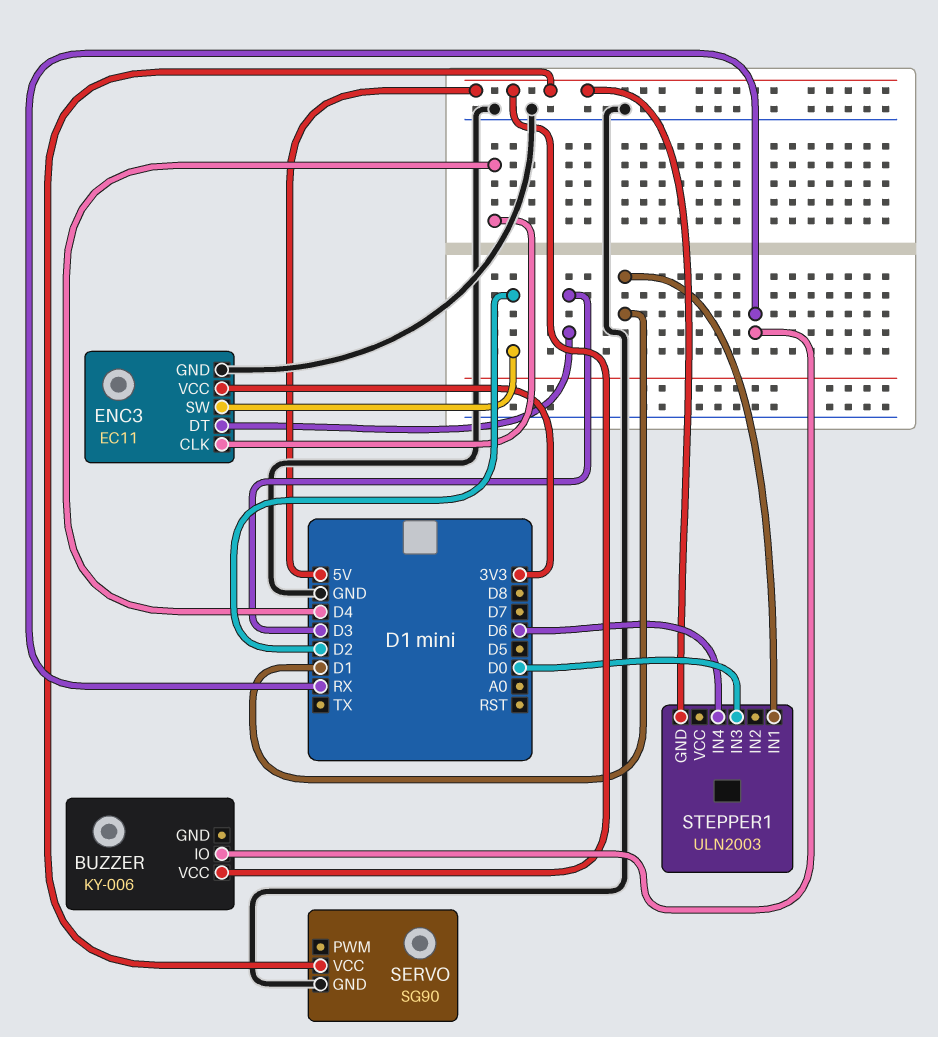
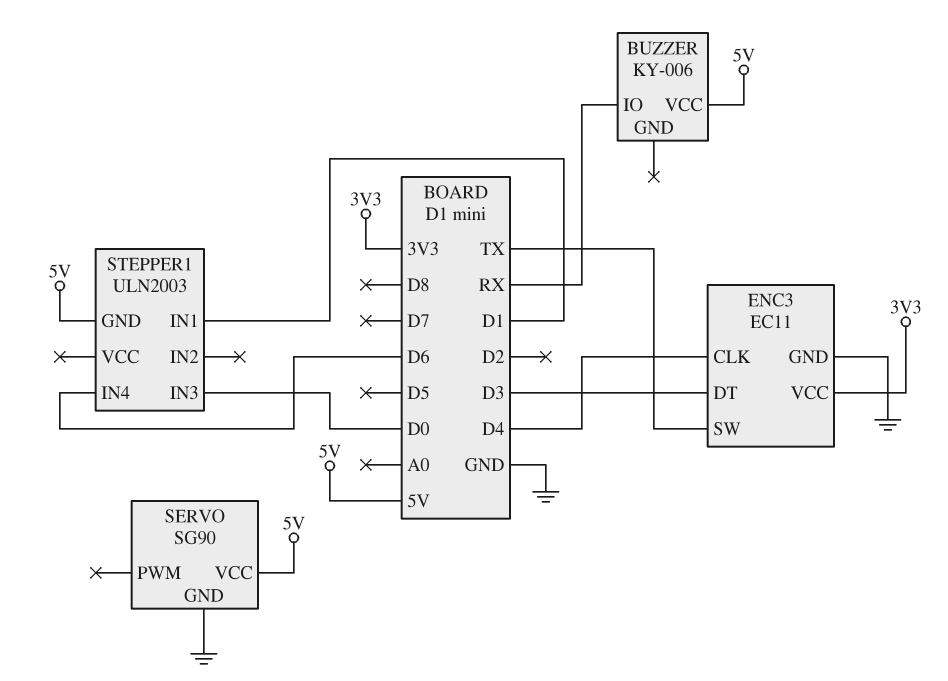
ENC3 pin SW: D2 -> TX

